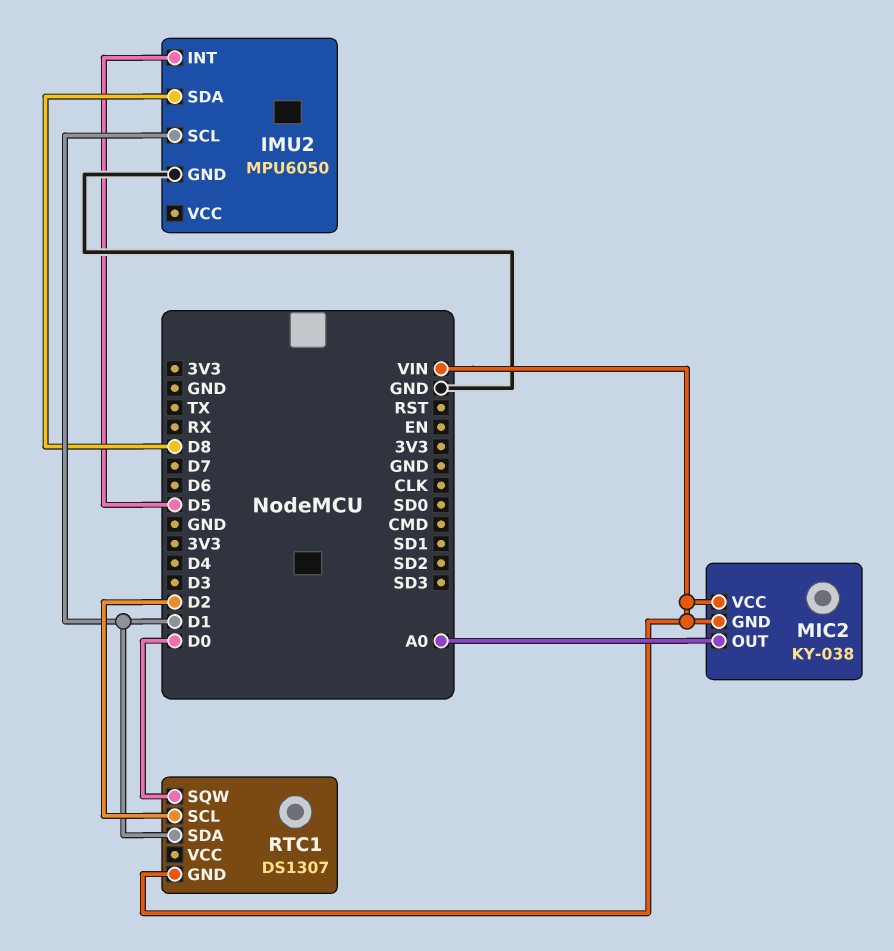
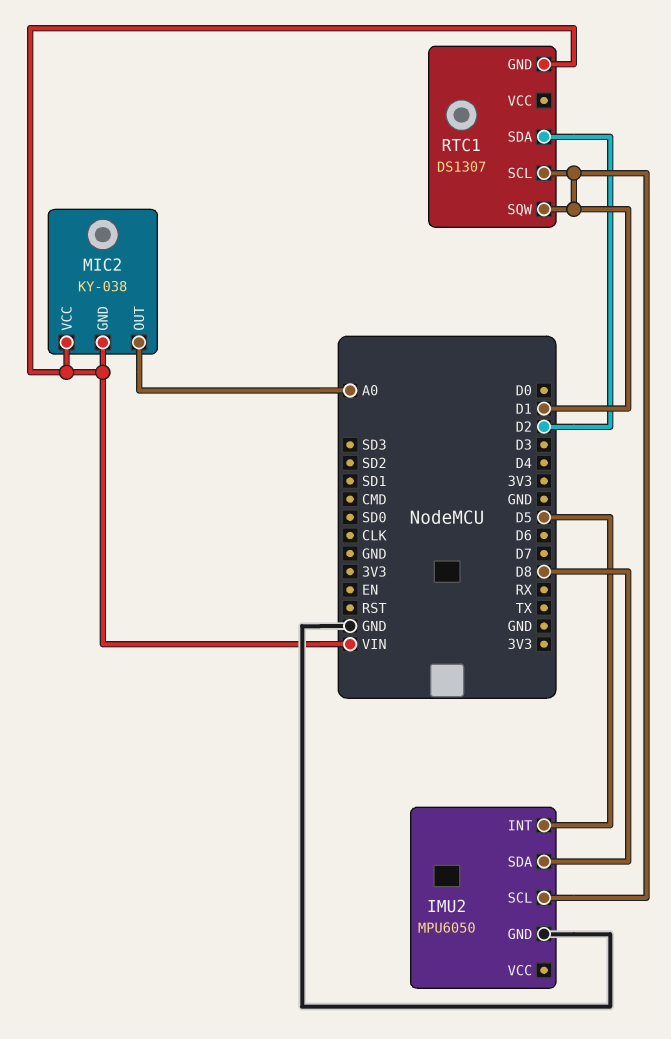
RTC1 pin SCL: D2 -> D1
RTC1 pin SDA: D1 -> D2
RTC1 pin SQW: D0 -> D1

